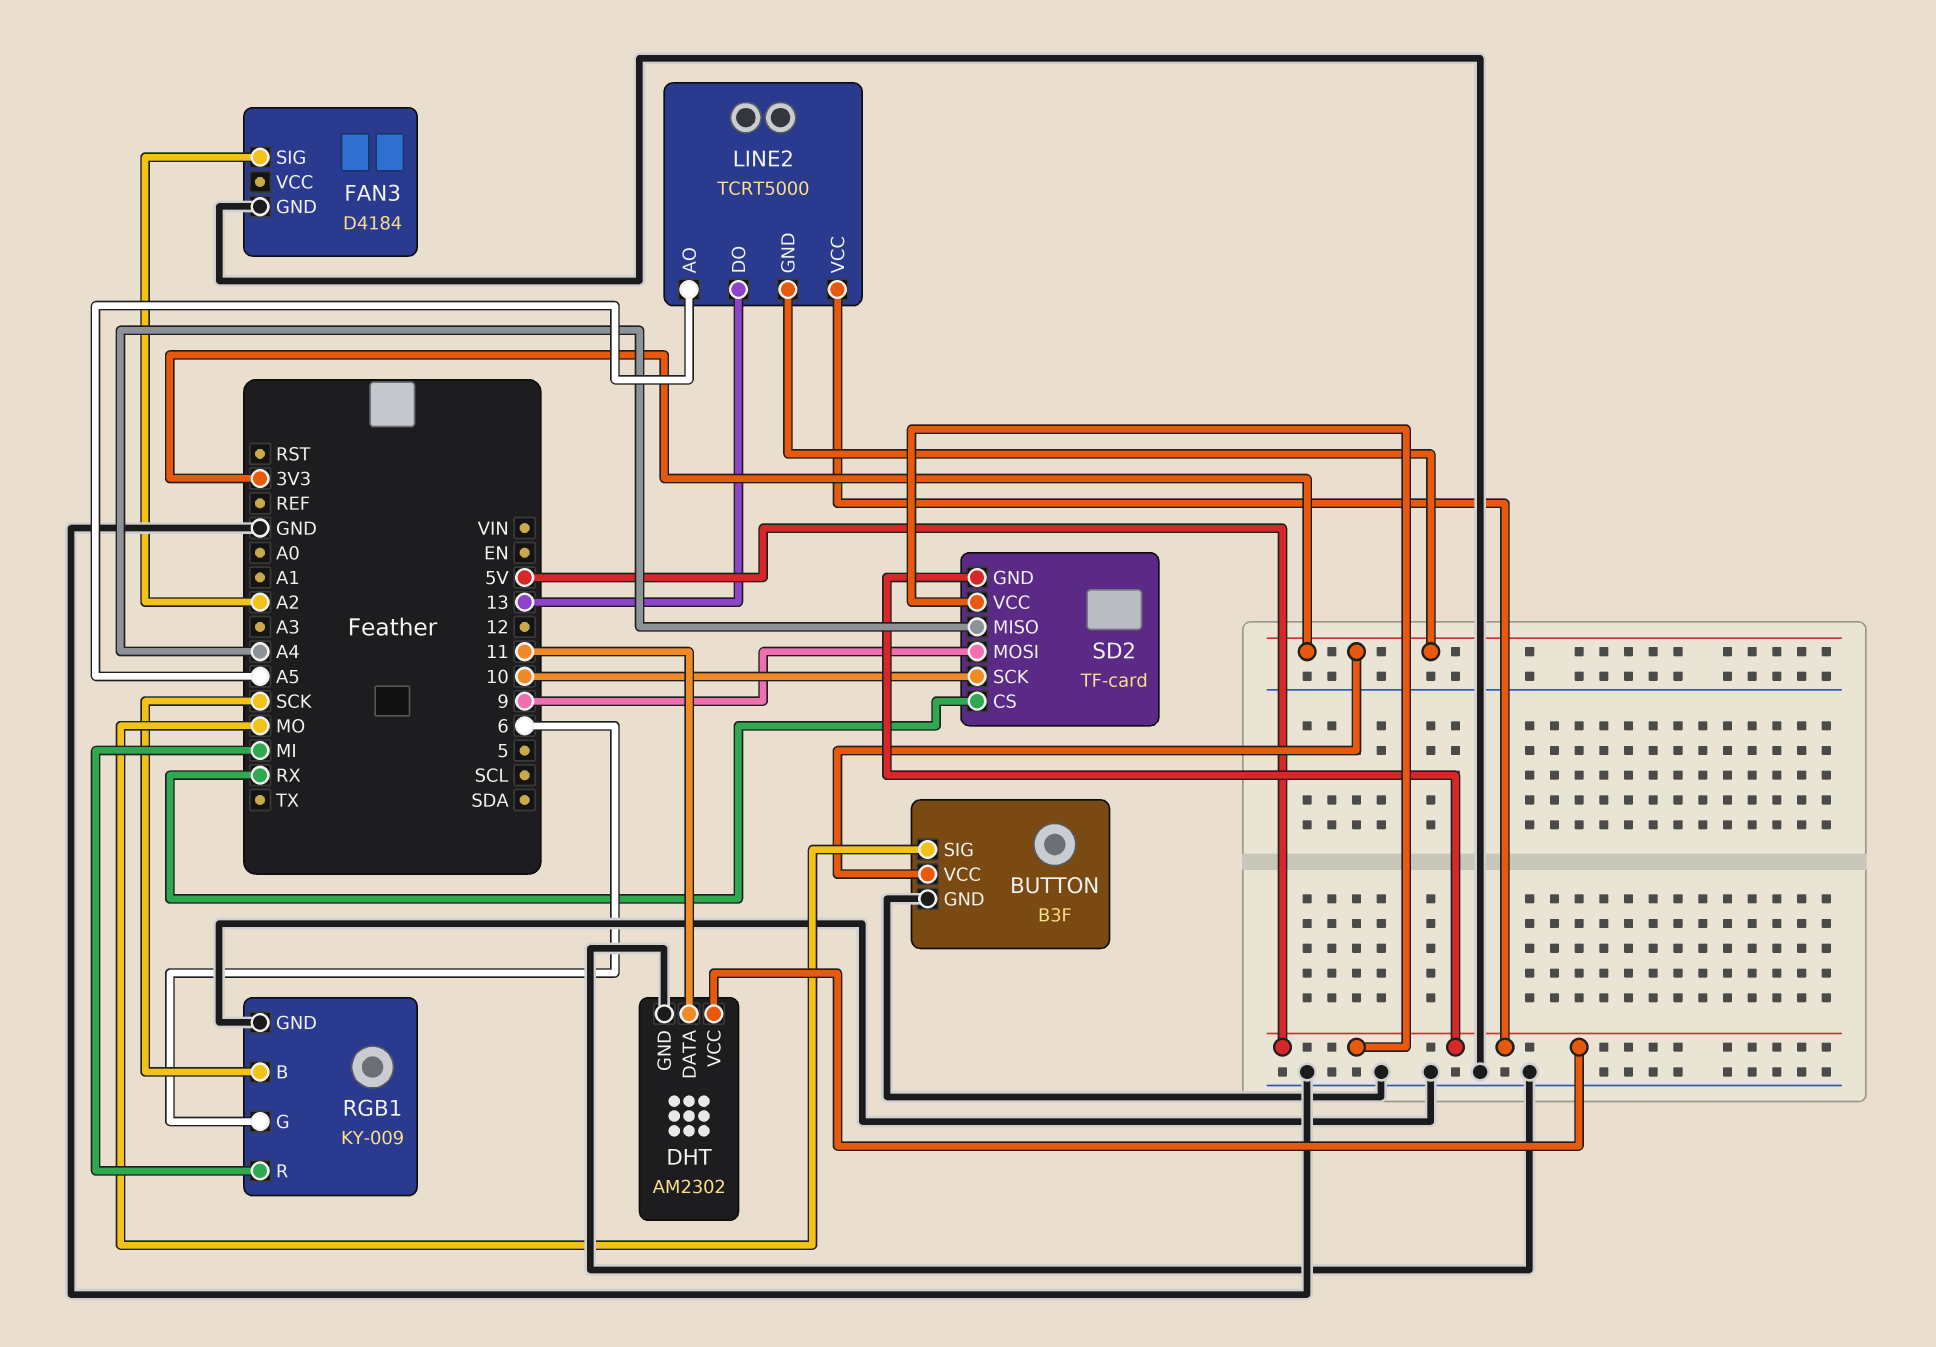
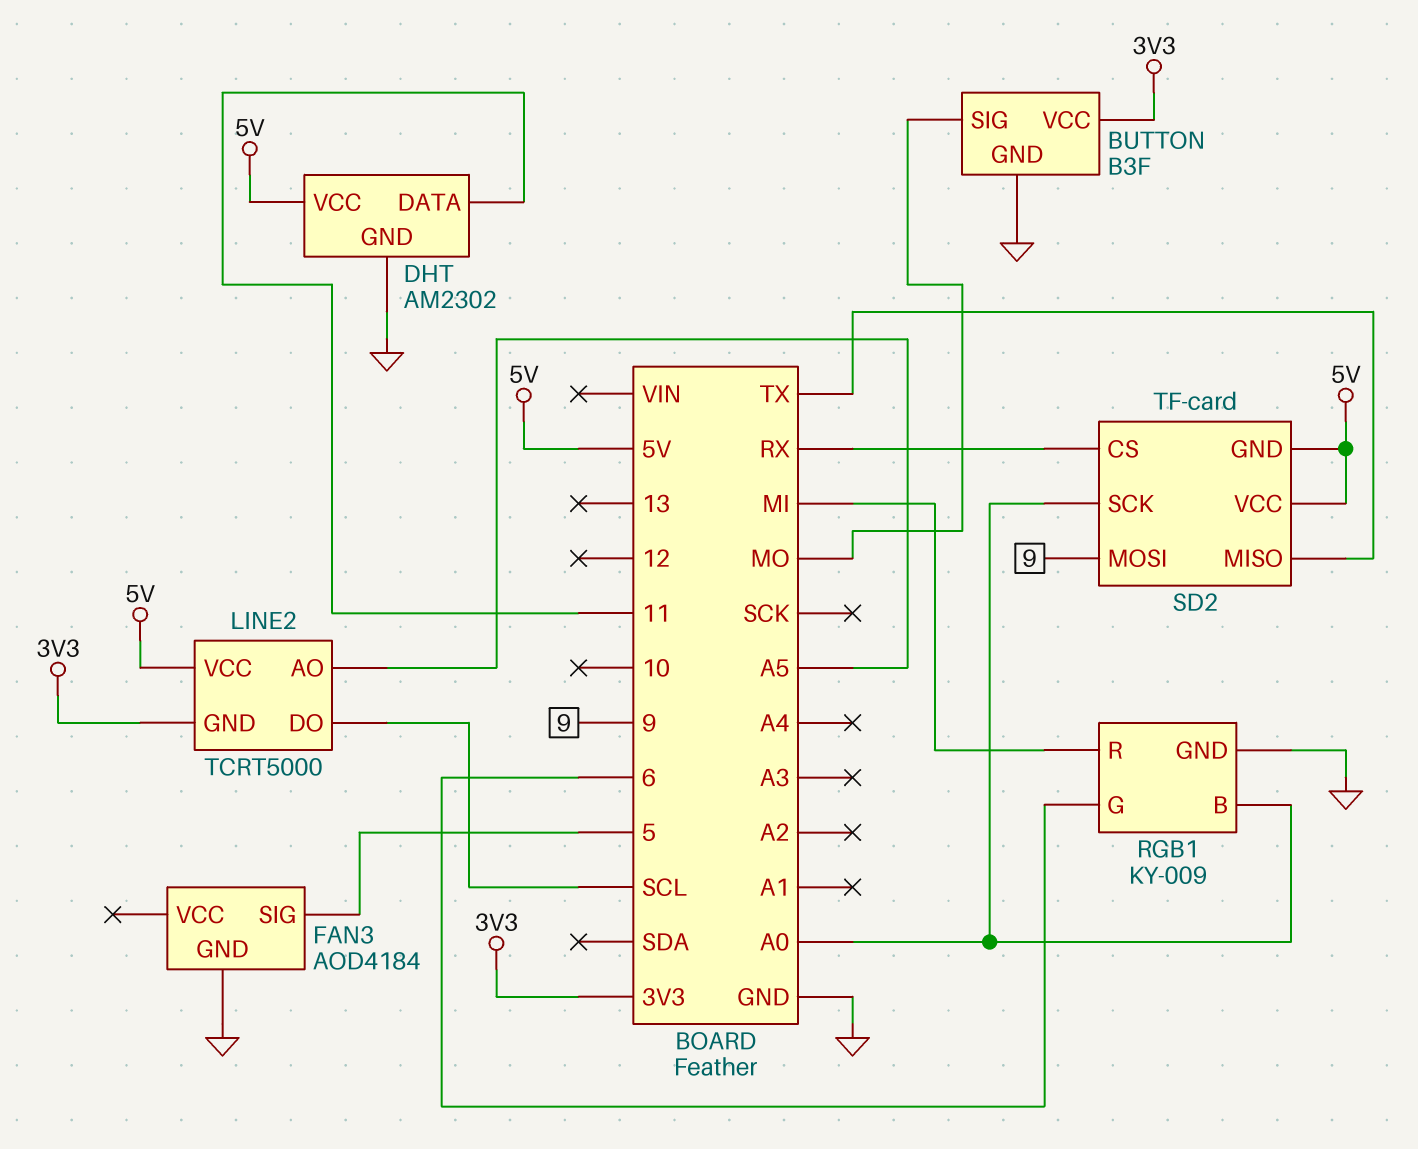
FAN3: D4184 -> AOD4184
FAN3 pin SIG: A2 -> 5
LINE2 pin DO: 13 -> SCL
RGB1 pin B: SCK -> A0
SD2 pin MISO: A4 -> TX
SD2 pin SCK: 10 -> A0

